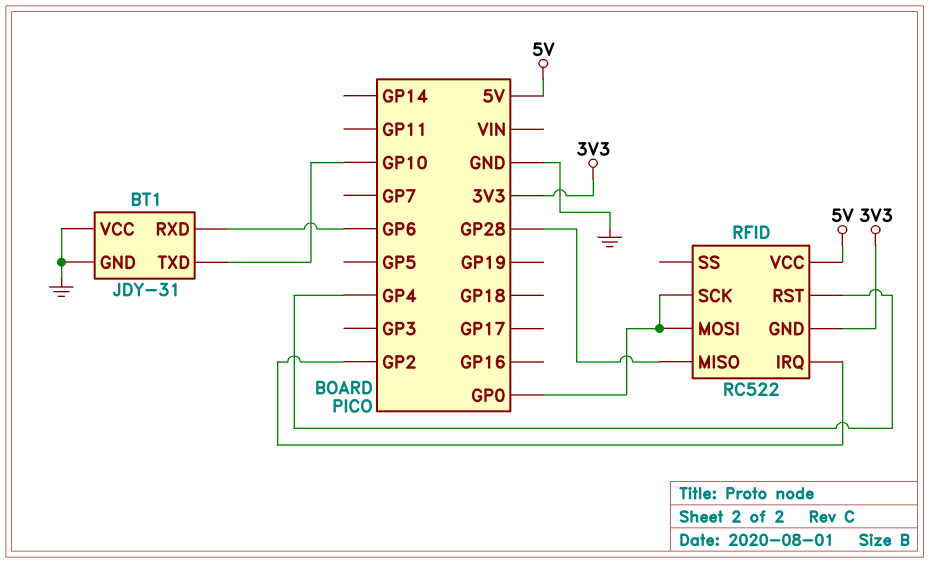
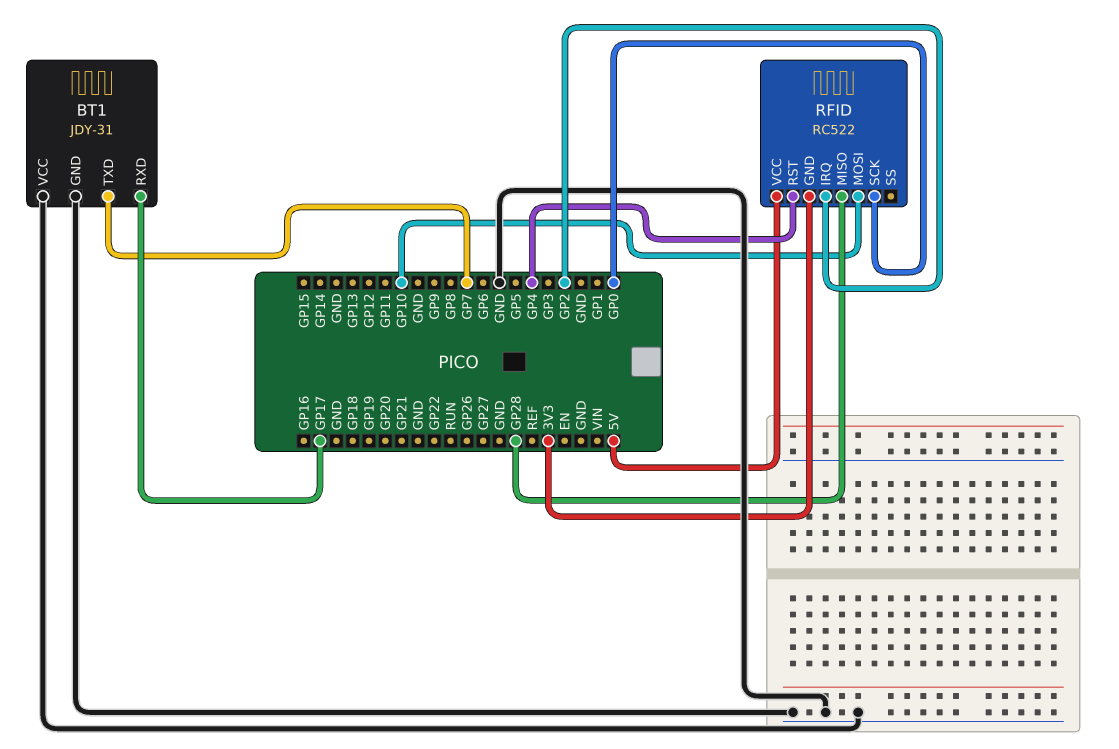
BT1 pin RXD: GP6 -> GP17
BT1 pin TXD: GP10 -> GP7
RFID pin MOSI: GP0 -> GP10

